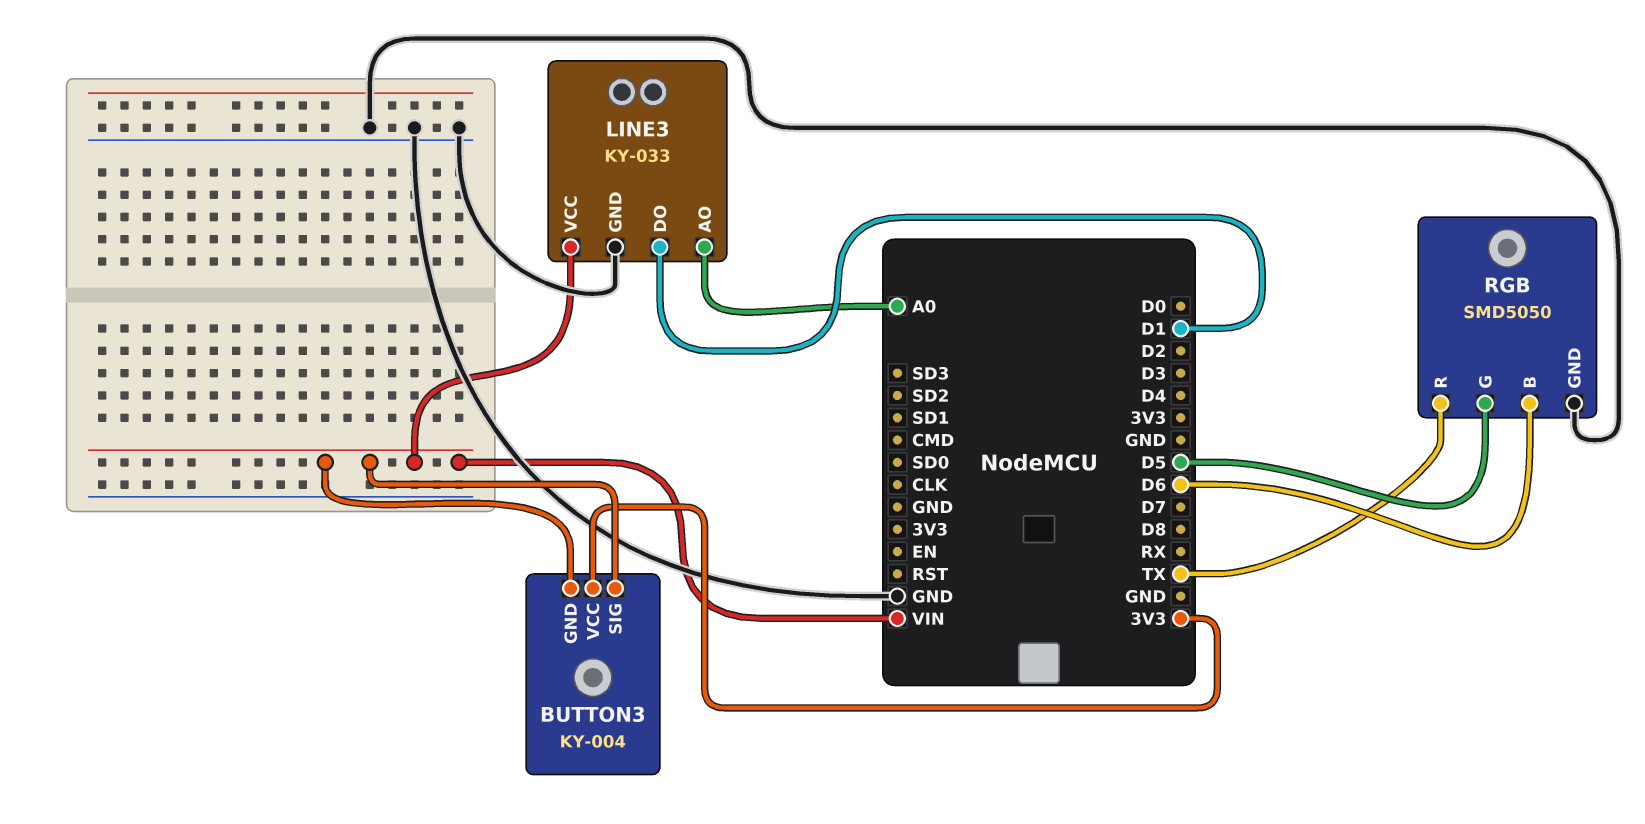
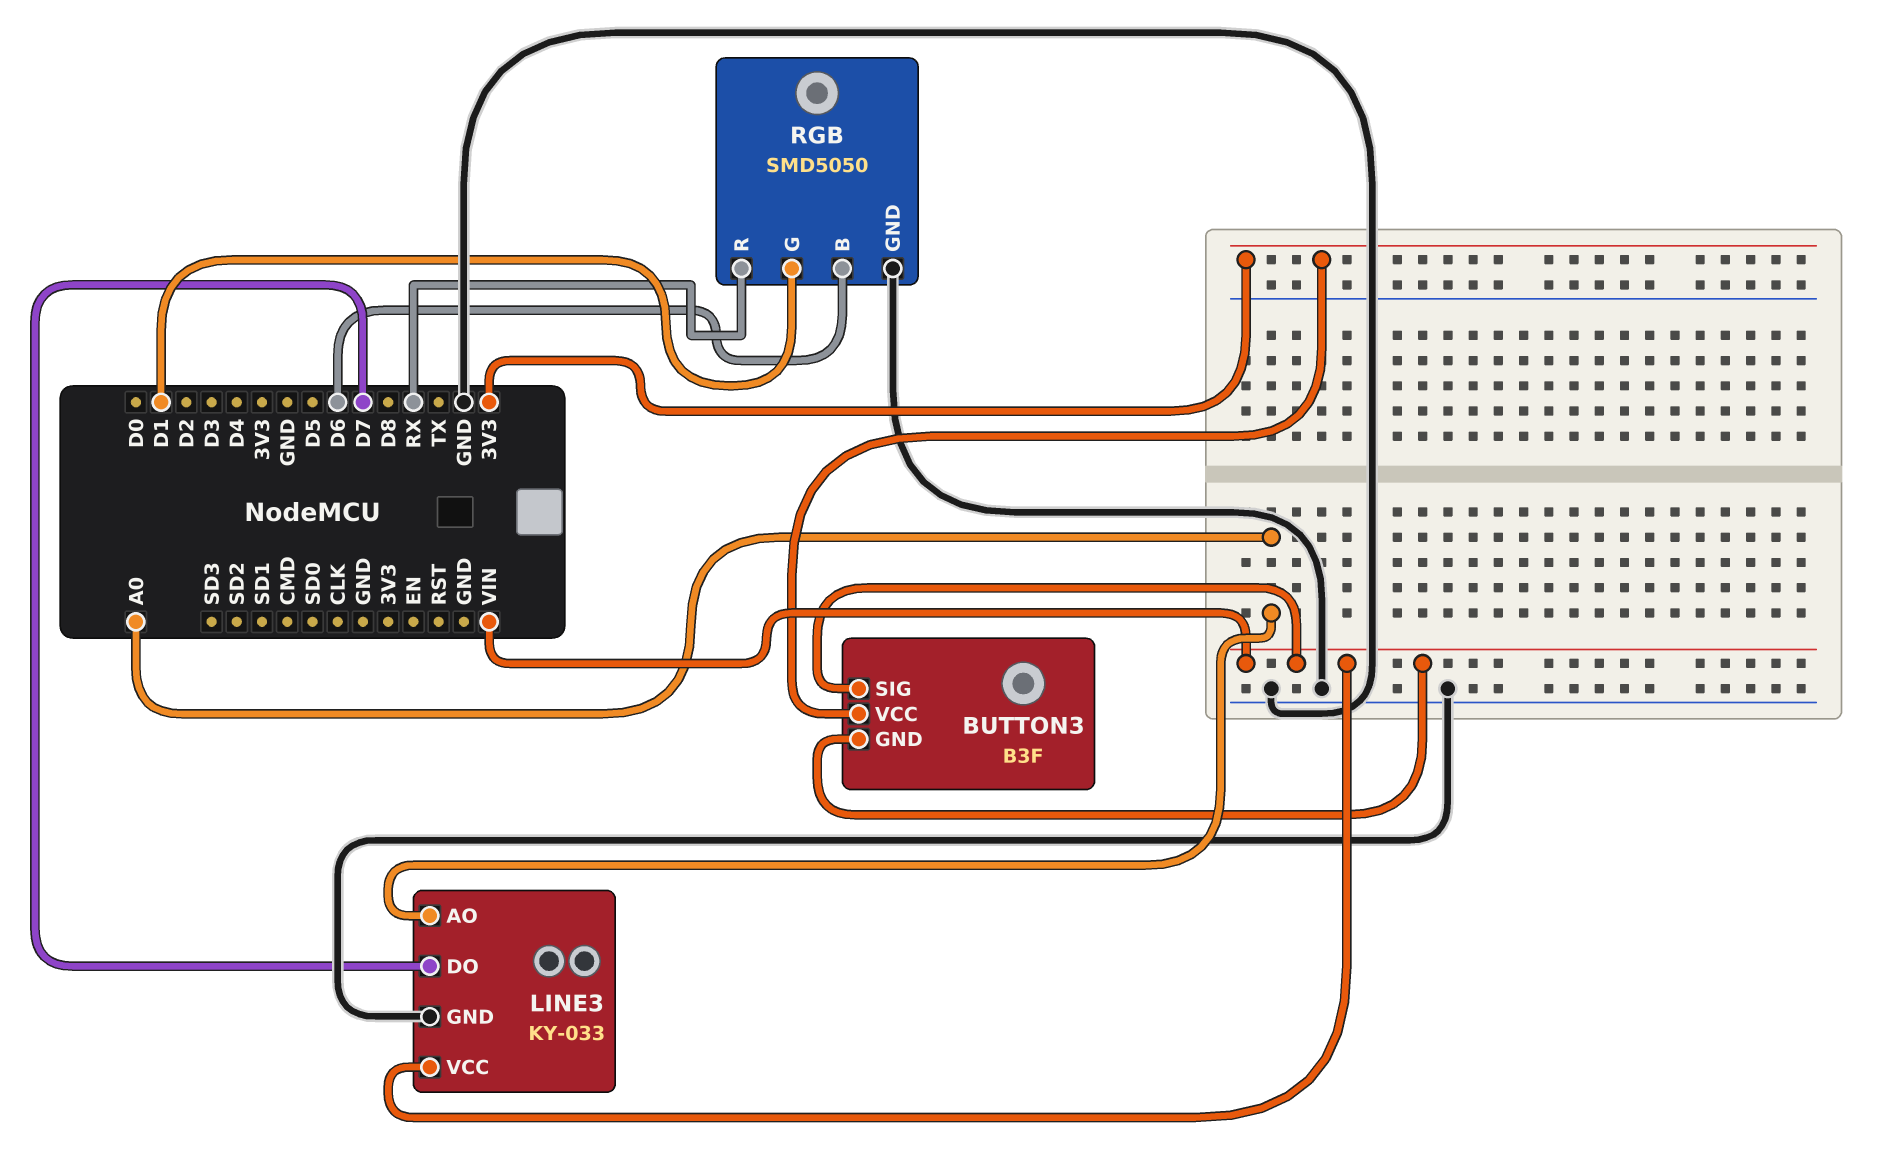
BUTTON3: KY-004 -> B3F
LINE3 pin DO: D1 -> D7
RGB pin G: D5 -> D1
RGB pin R: TX -> RX

